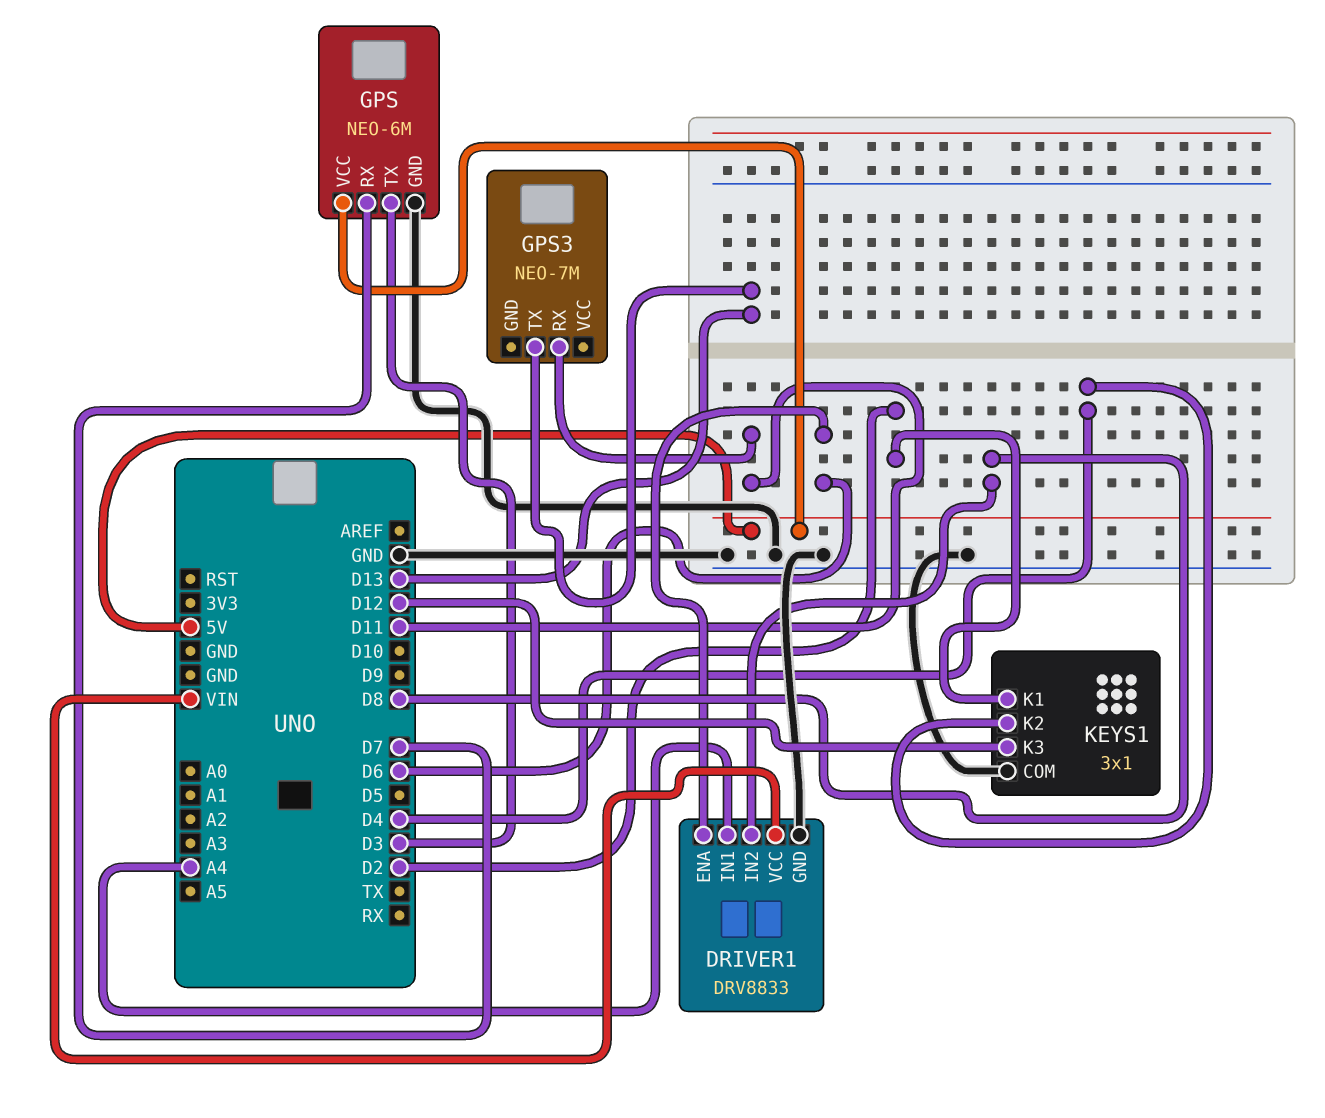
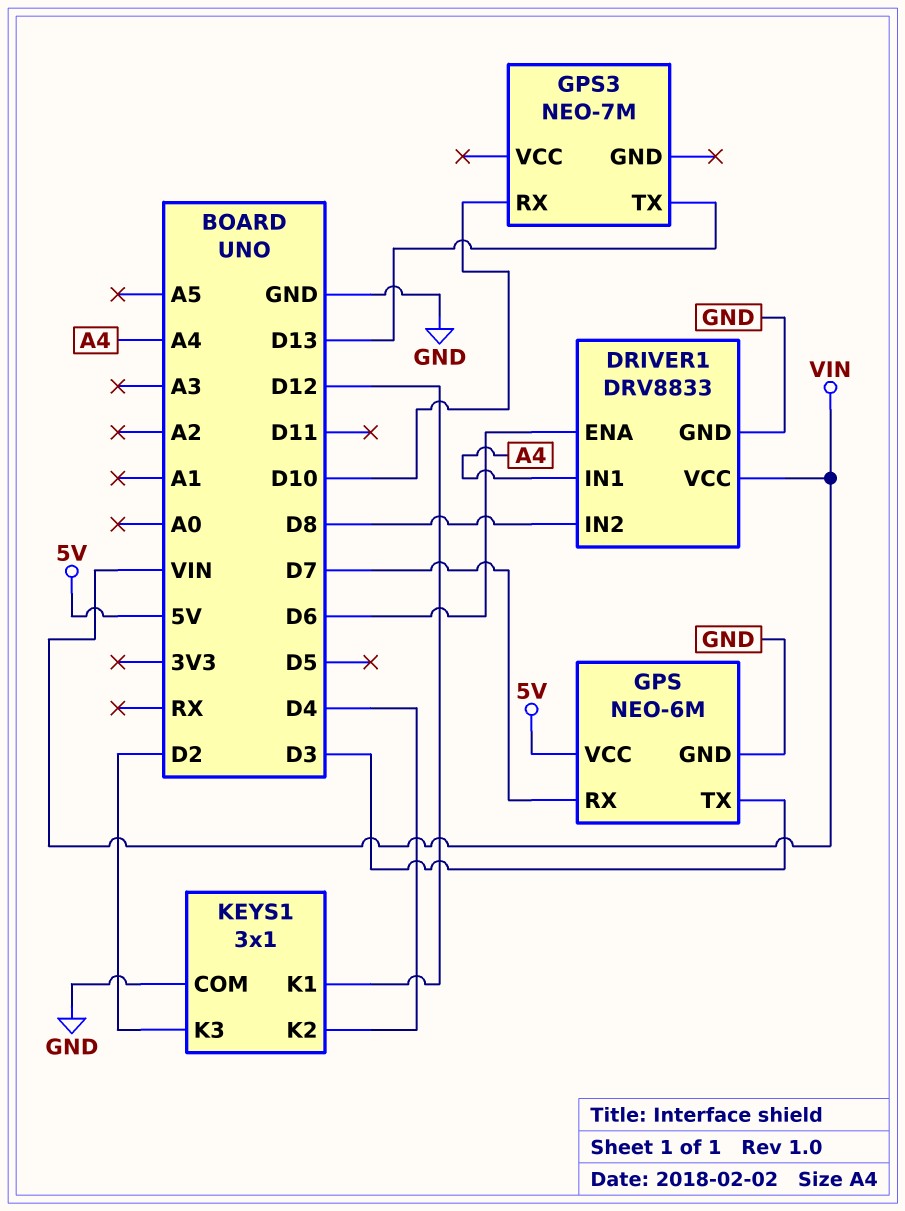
GPS3 pin RX: D11 -> D10
KEYS1 pin K1: D2 -> D12
KEYS1 pin K3: D12 -> D2

